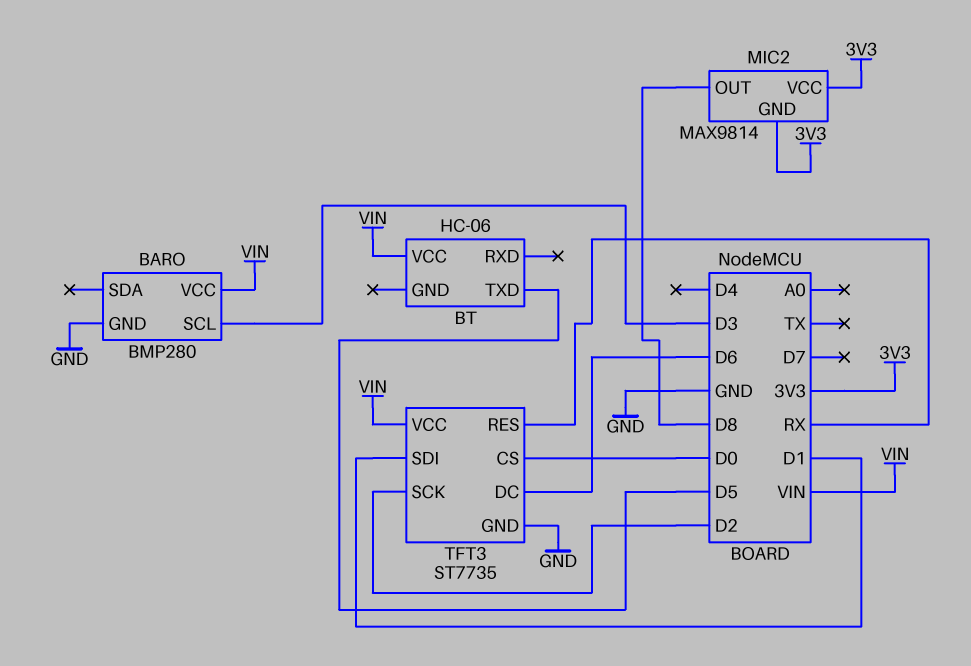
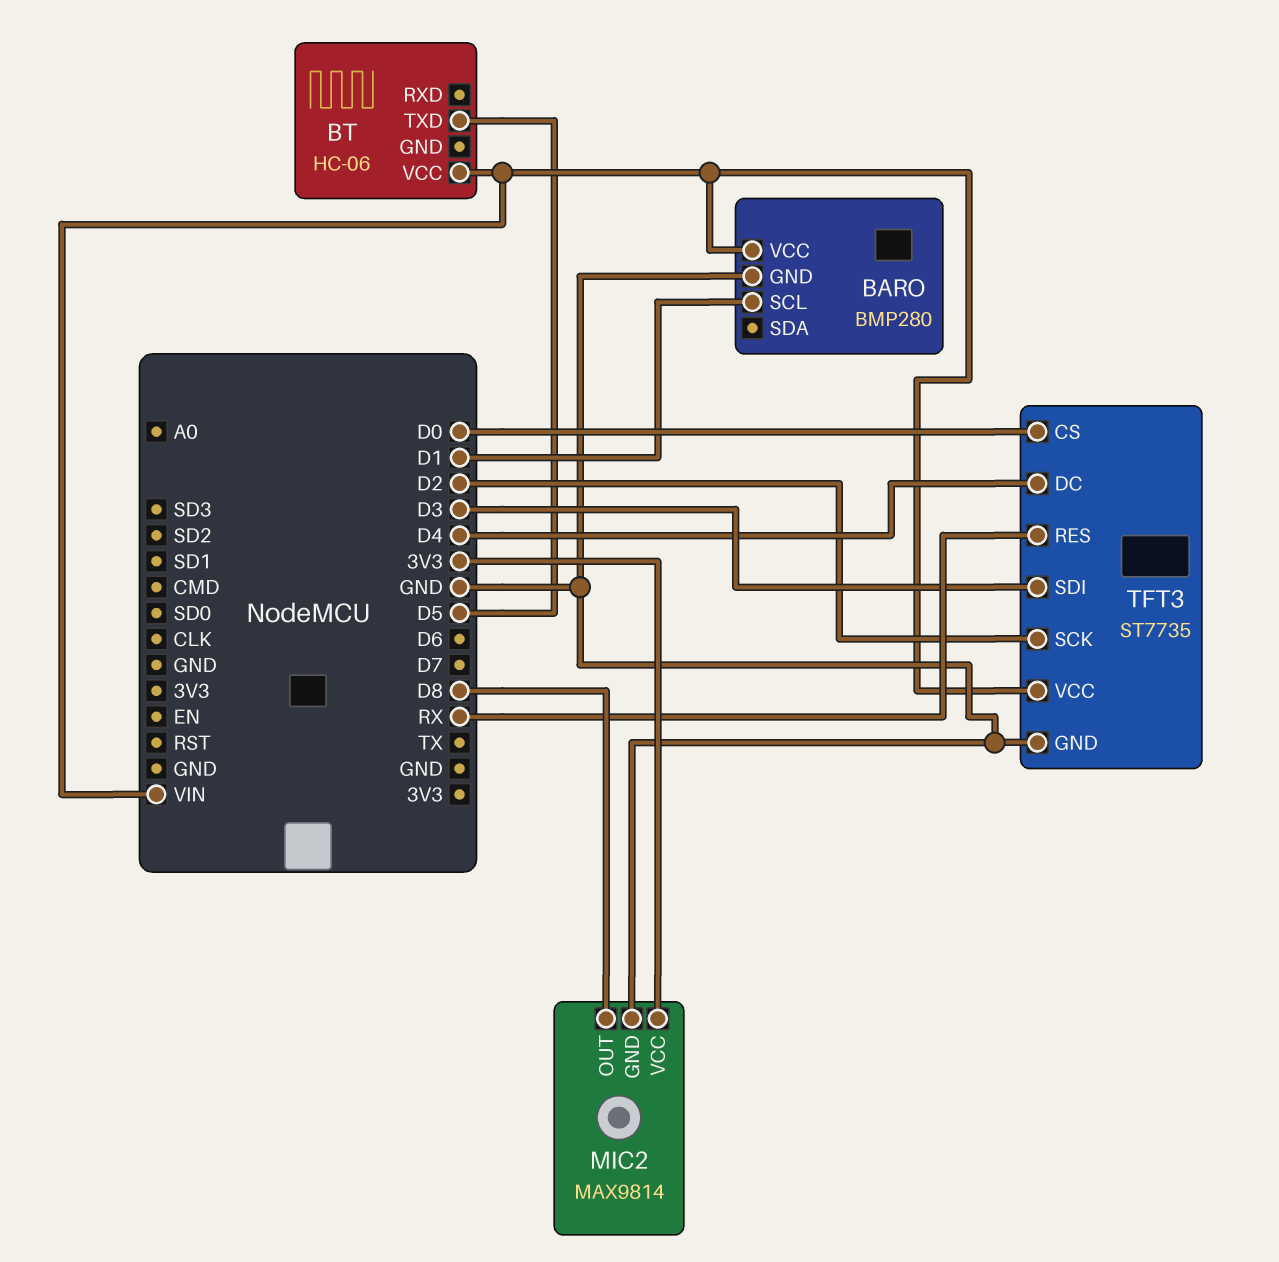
BARO pin SCL: D3 -> D1
MIC2 pin GND: 3V3 -> GND
TFT3 pin DC: D6 -> D4
TFT3 pin SDI: D1 -> D3

